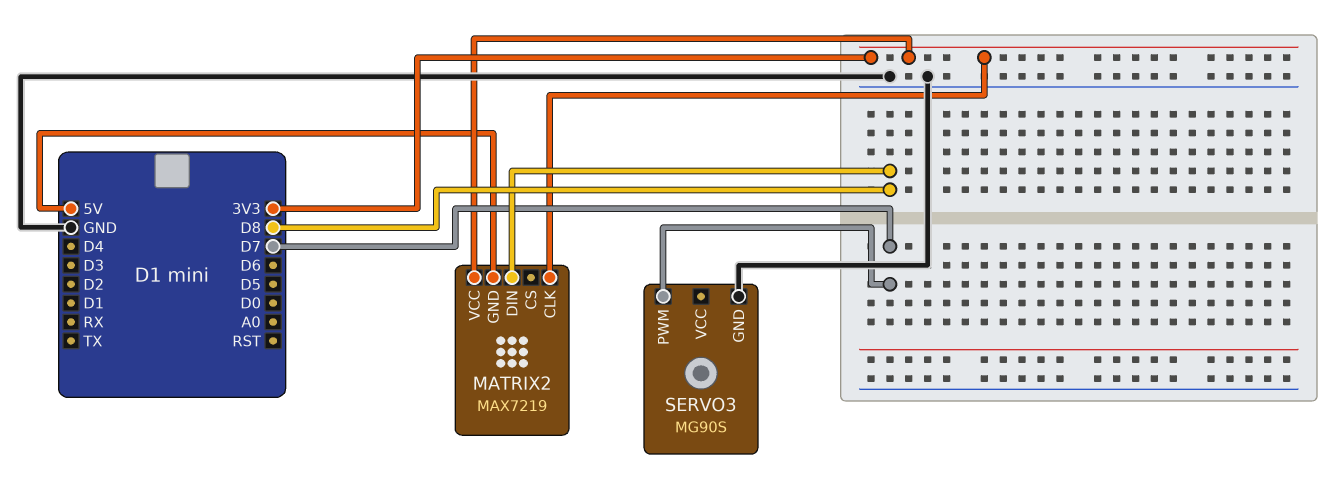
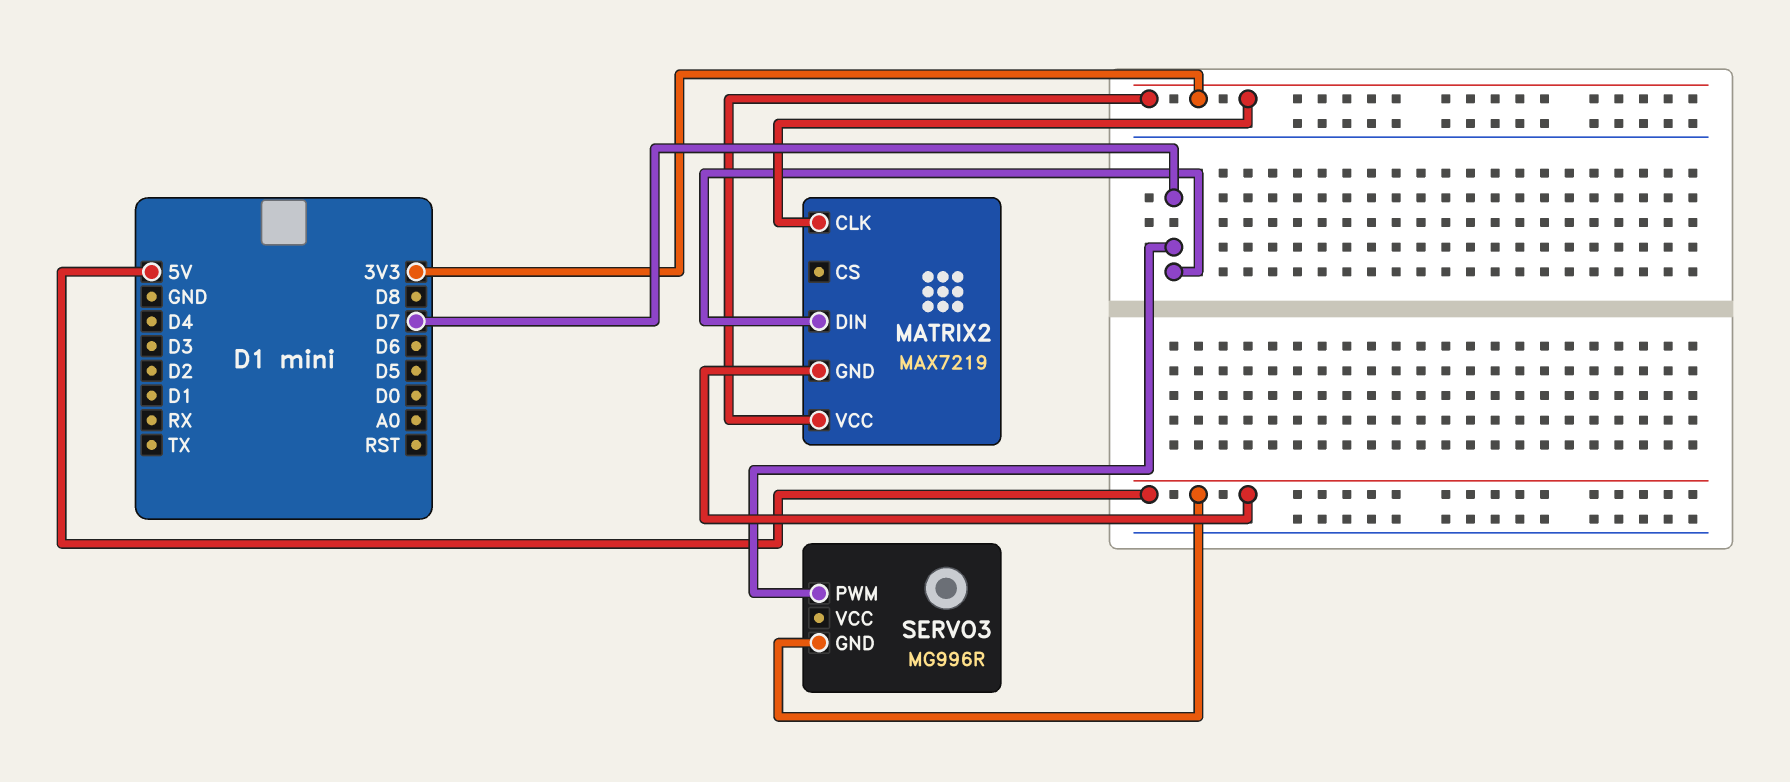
MATRIX2 pin DIN: D8 -> D7
SERVO3: MG90S -> MG996R
SERVO3 pin GND: GND -> 5V

